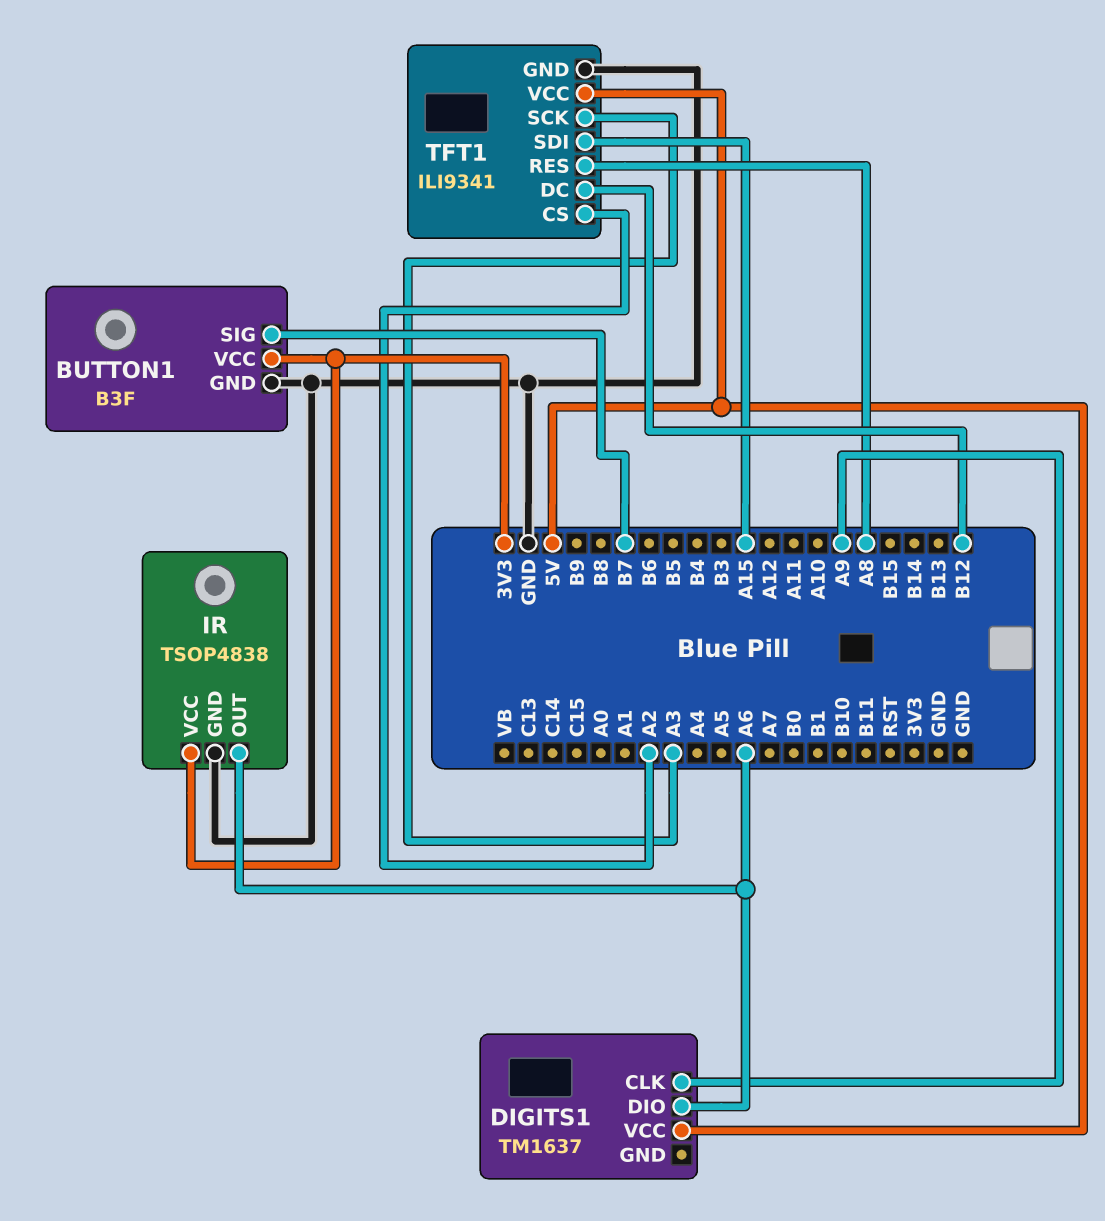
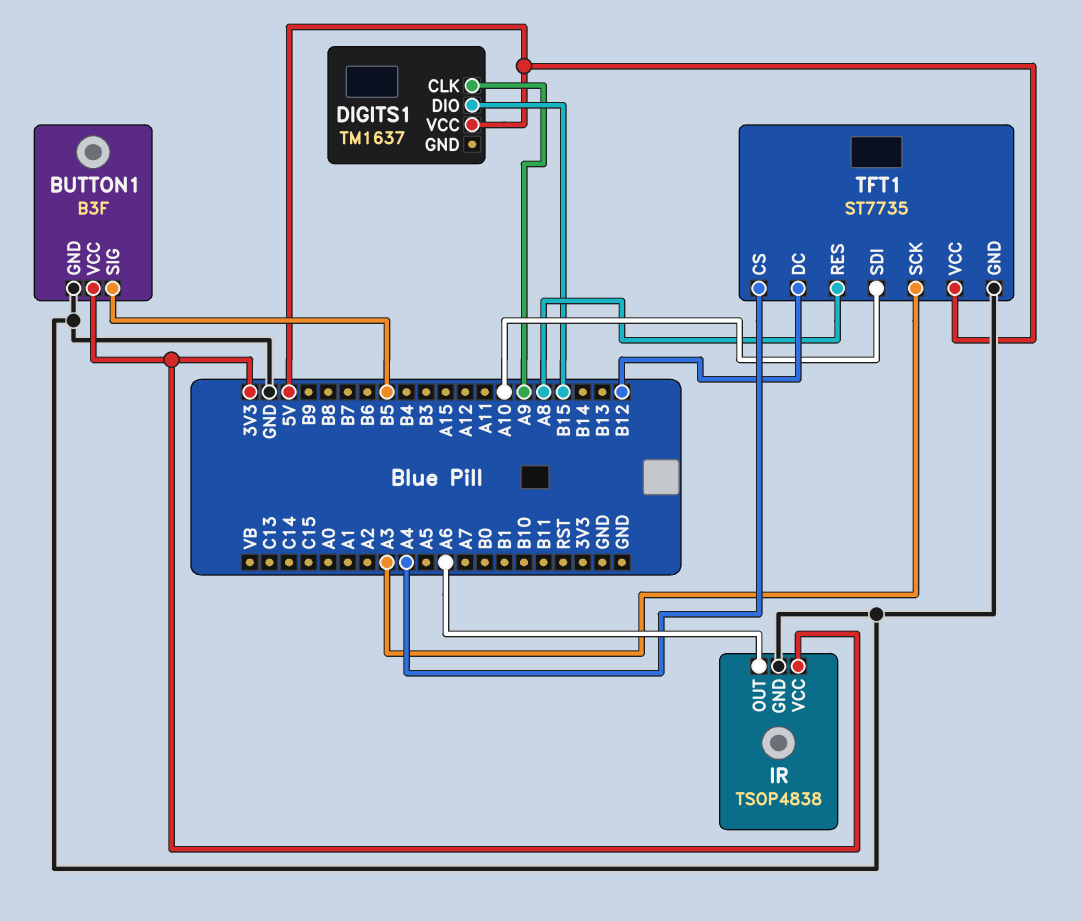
BUTTON1 pin SIG: B7 -> B5
DIGITS1 pin DIO: A6 -> B15
TFT1: ILI9341 -> ST7735
TFT1 pin CS: A2 -> A4
TFT1 pin SDI: A15 -> A10

